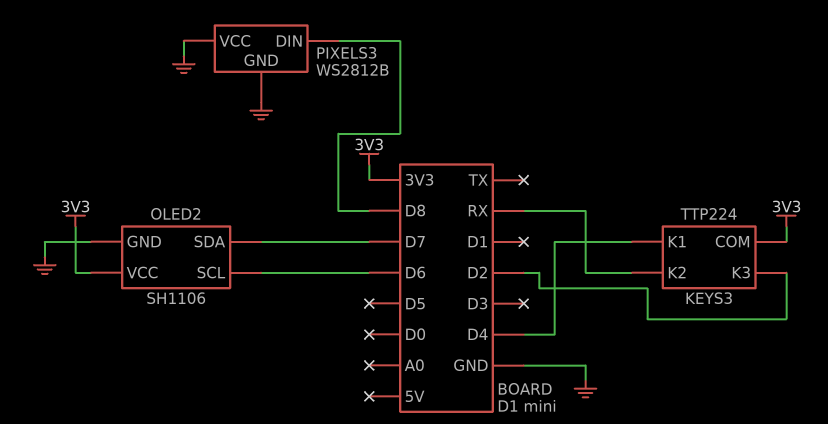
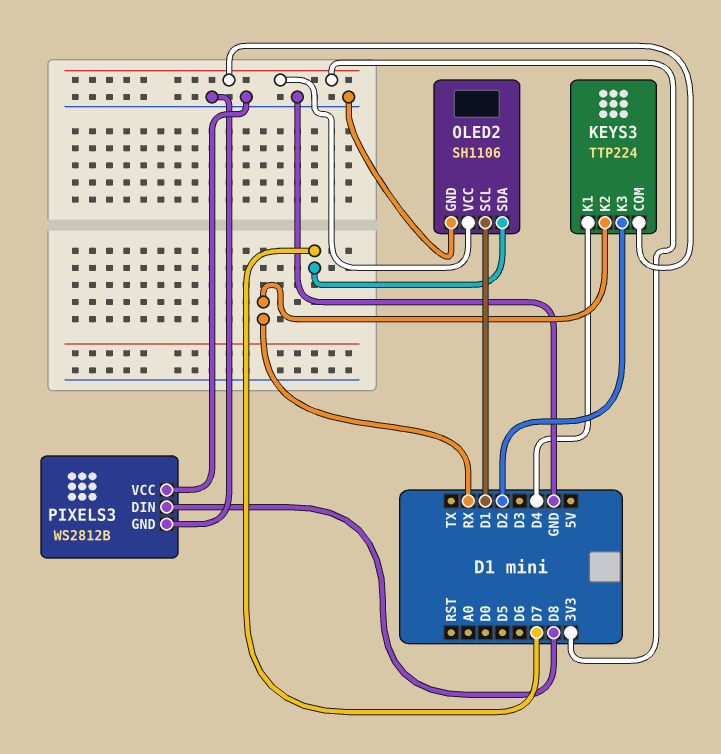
OLED2 pin SCL: D6 -> D1

